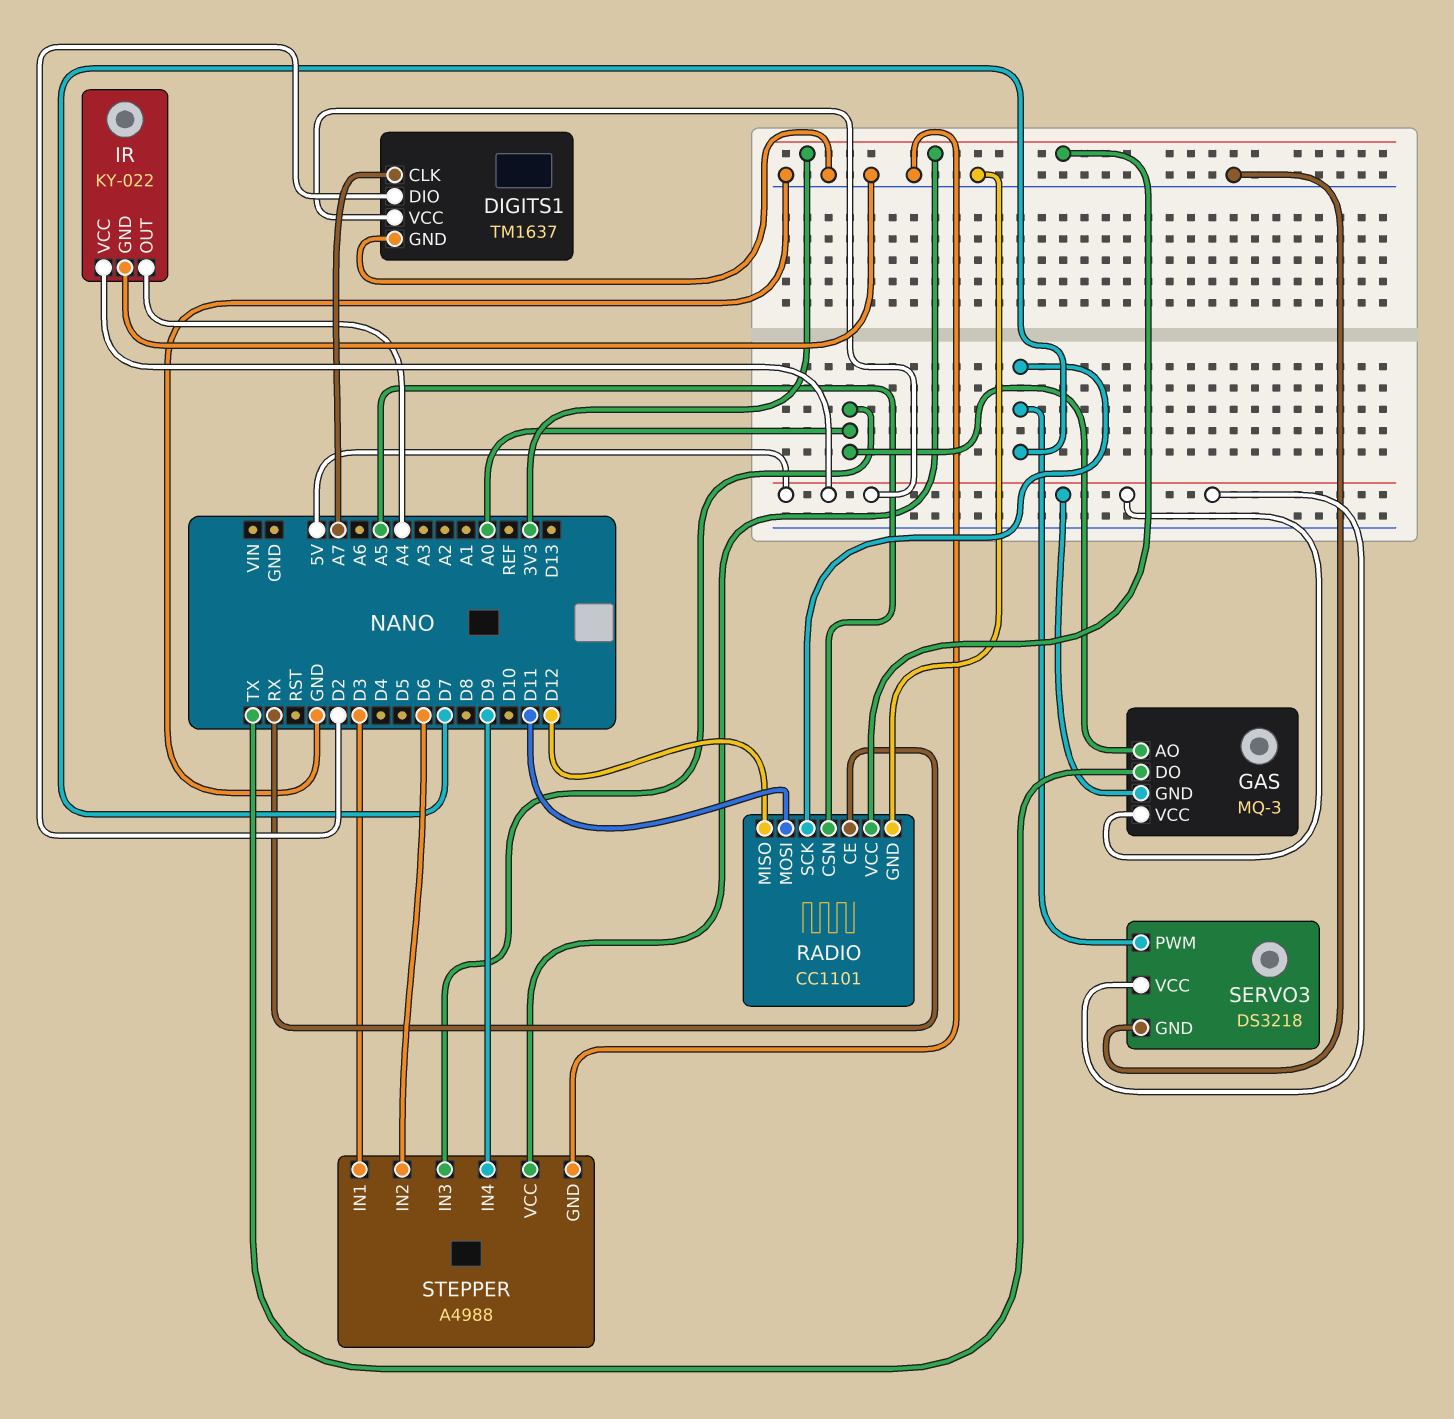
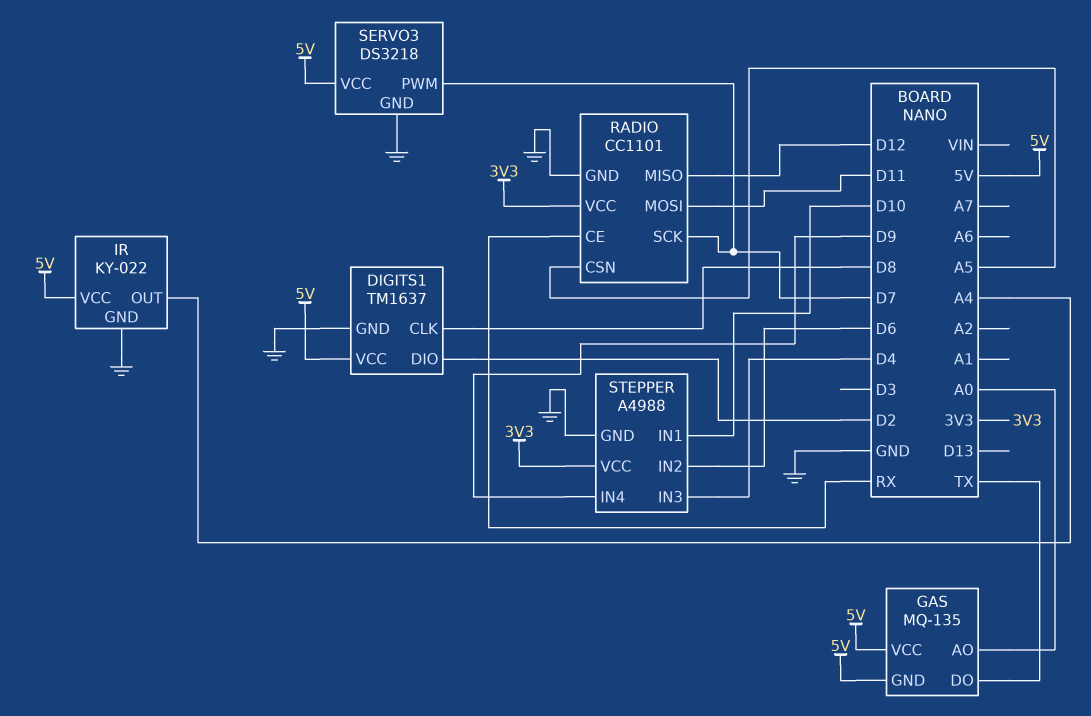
DIGITS1 pin CLK: A7 -> D8
GAS: MQ-3 -> MQ-135
STEPPER pin IN1: D3 -> D10
STEPPER pin IN3: A0 -> D4

